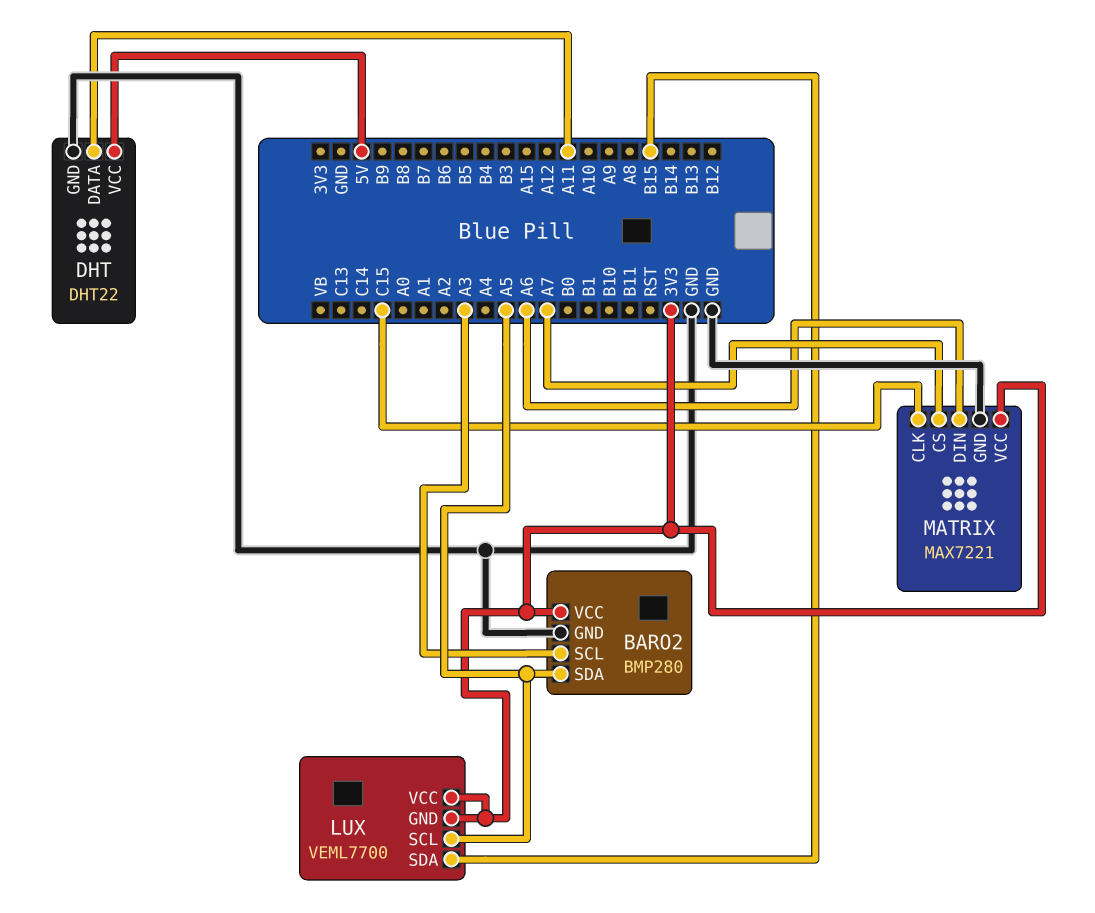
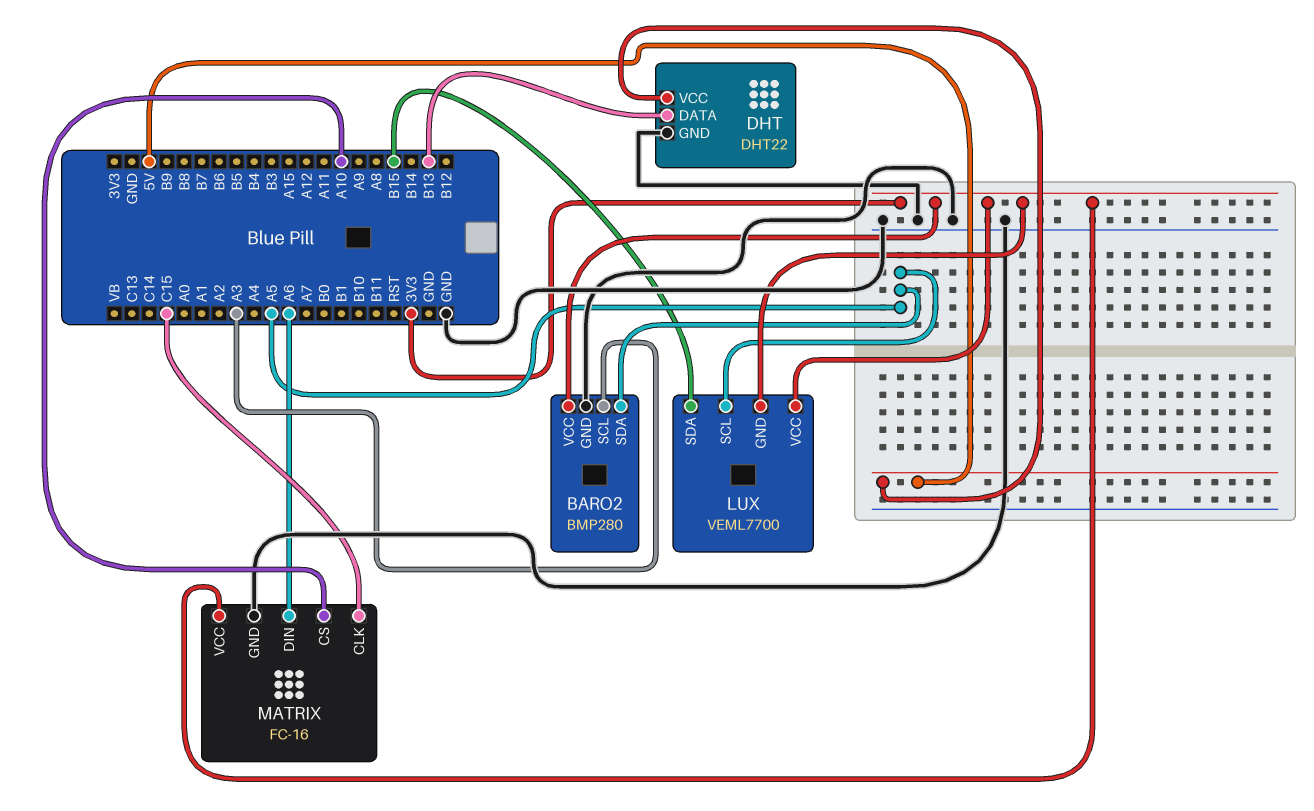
DHT pin DATA: A11 -> B13
MATRIX: MAX7221 -> FC-16
MATRIX pin CS: A7 -> A10

